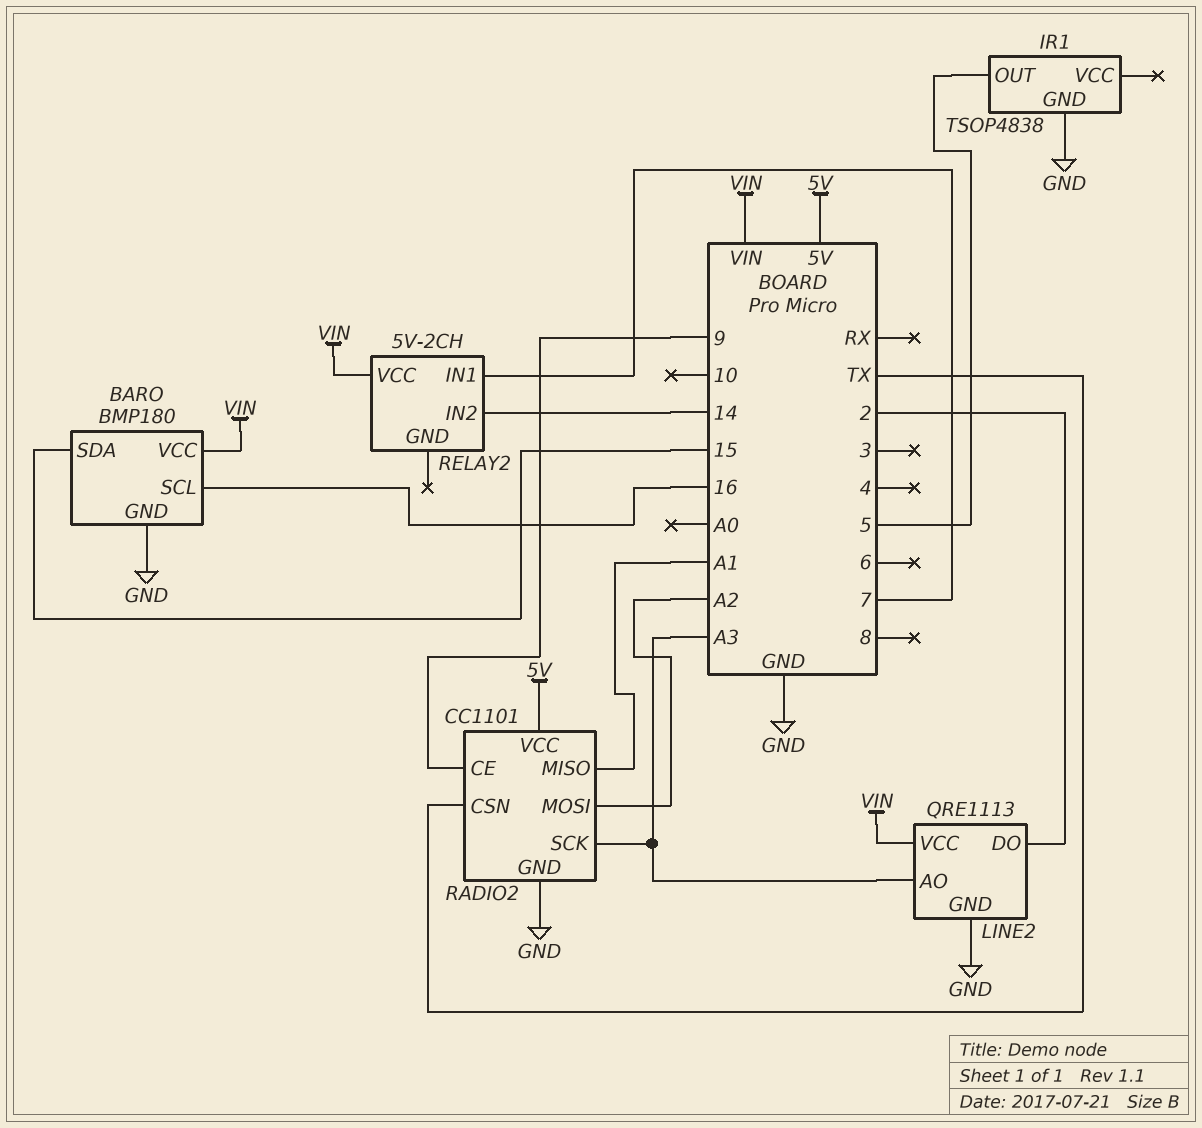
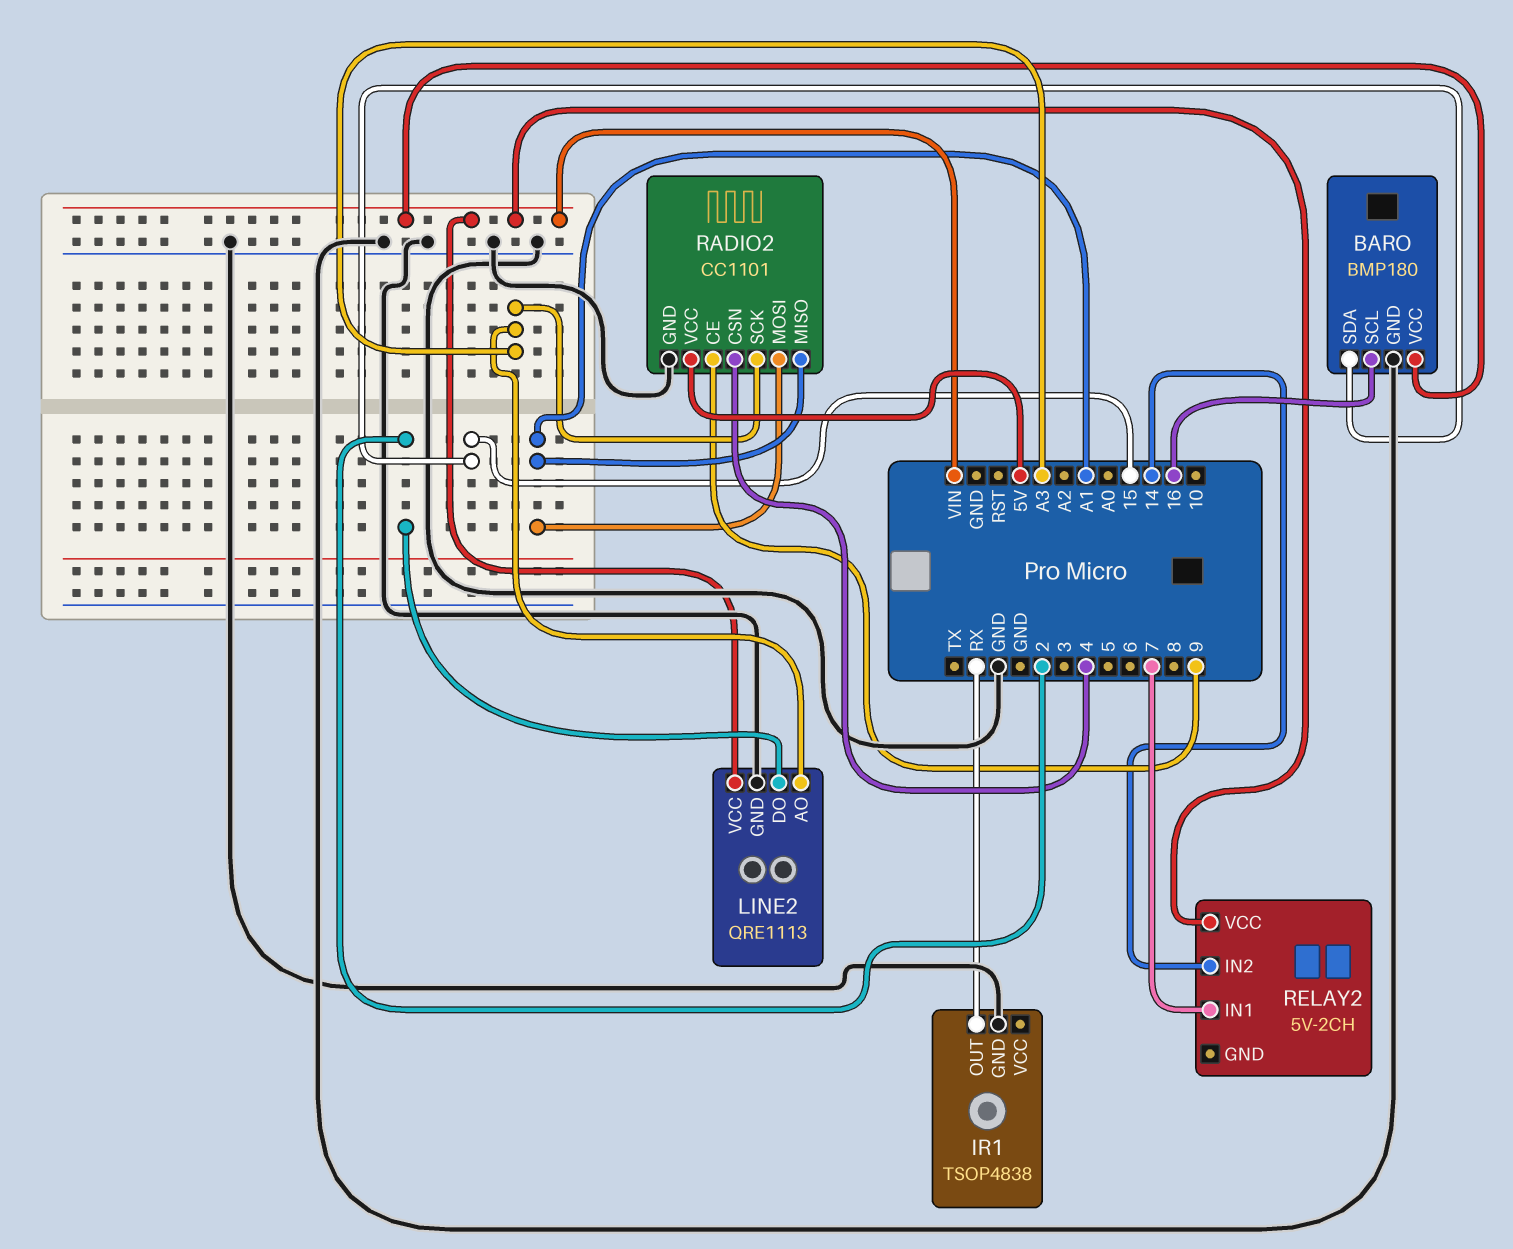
IR1 pin OUT: 5 -> RX
RADIO2 pin CSN: TX -> 4
RADIO2 pin MOSI: A2 -> A1

